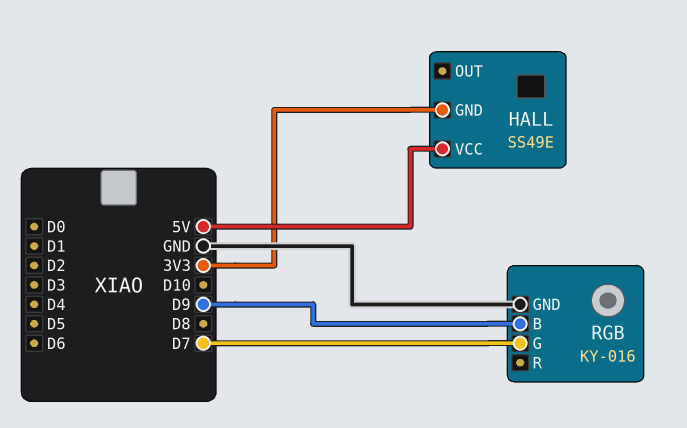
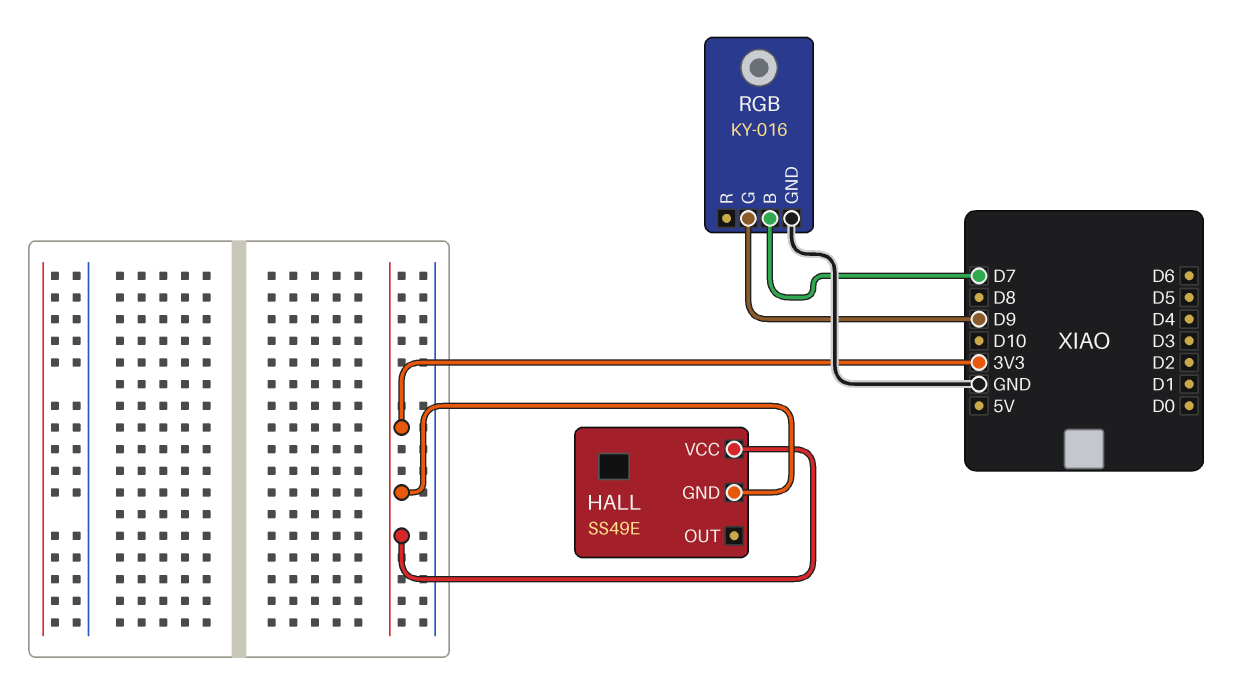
HALL pin VCC: 5V -> 3V3
RGB pin B: D9 -> D7
RGB pin G: D7 -> D9

